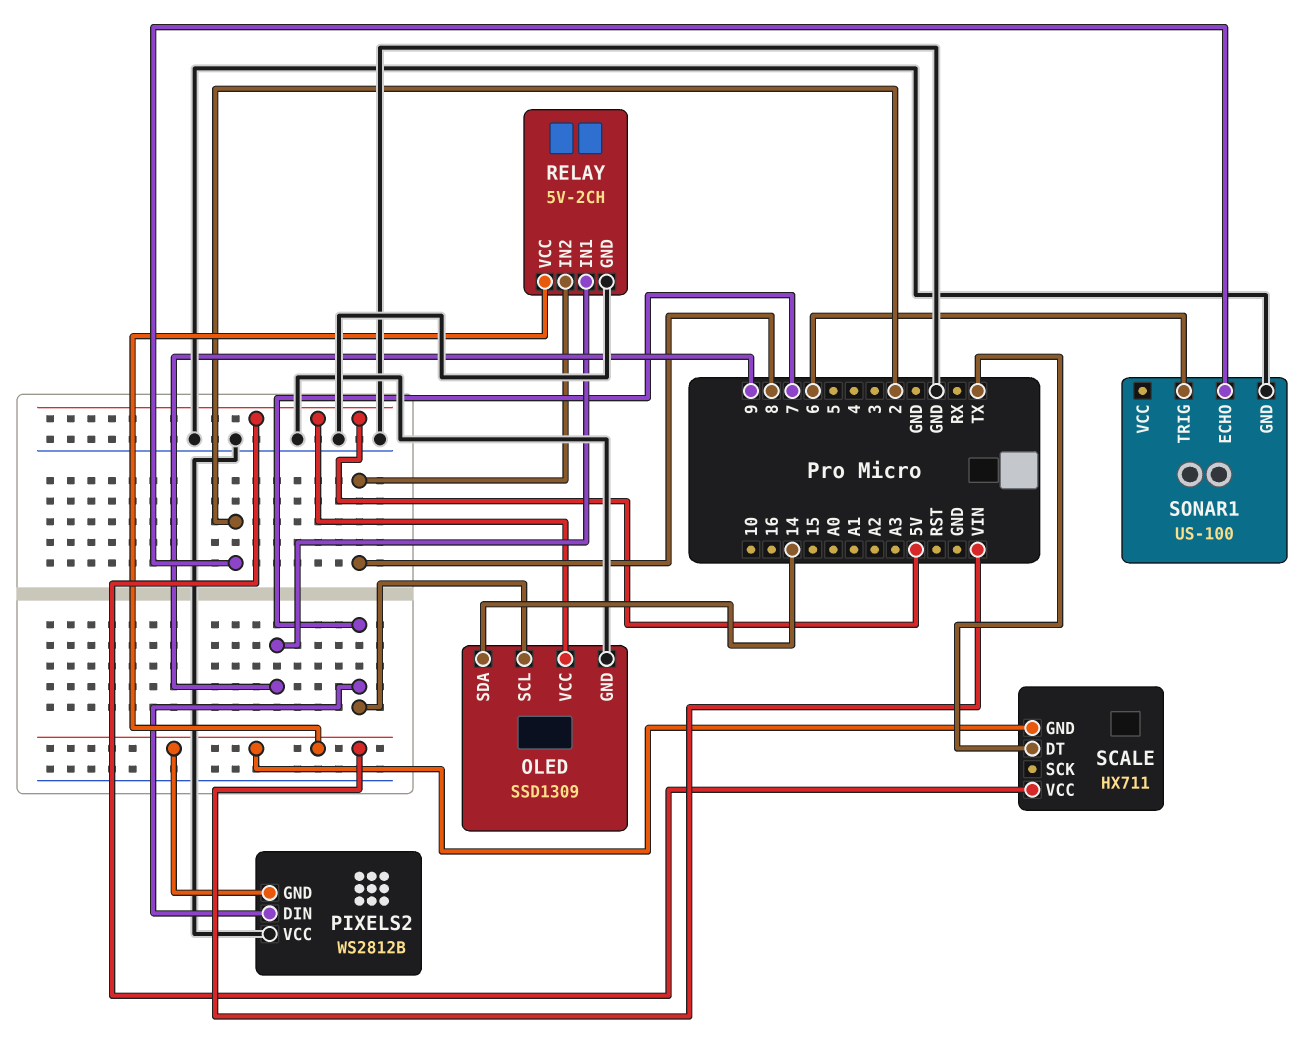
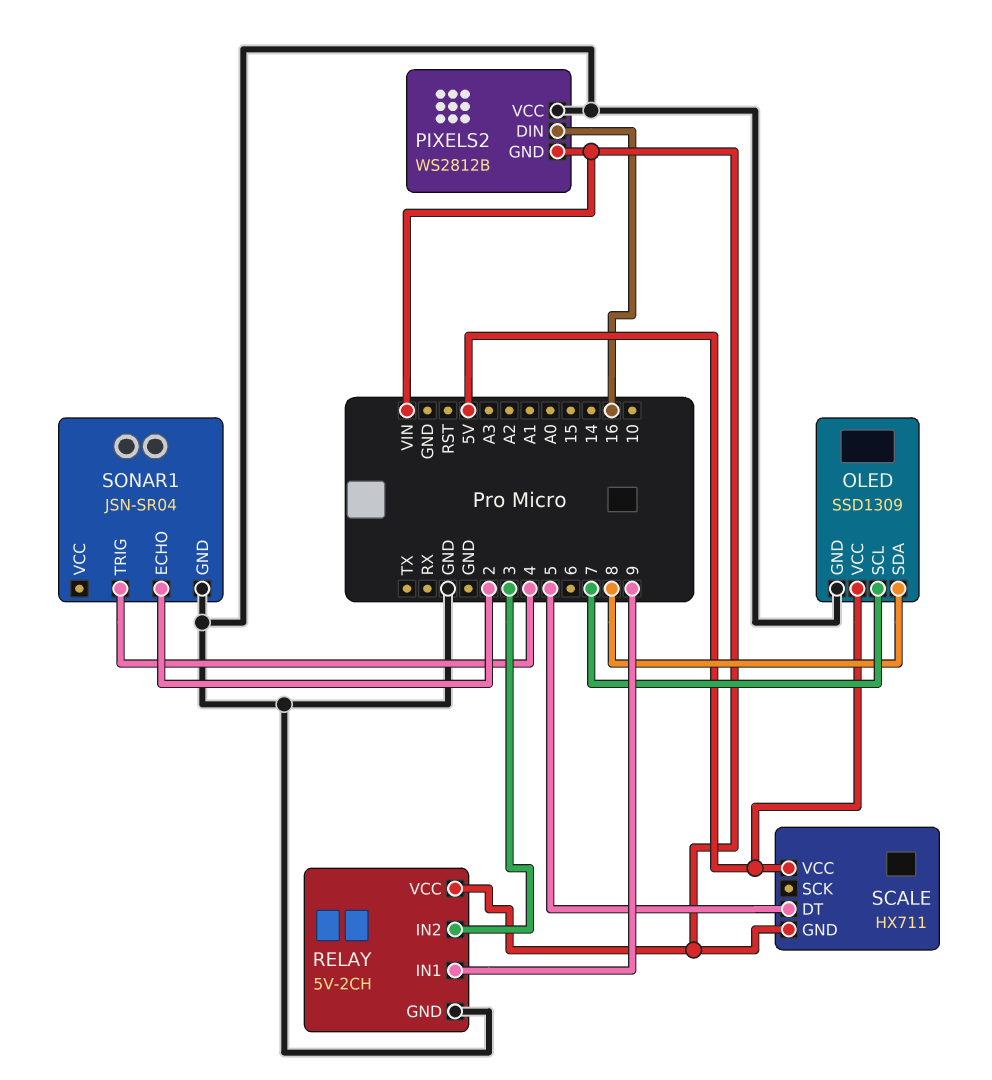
OLED pin SDA: 14 -> 8
PIXELS2 pin DIN: 7 -> 16
RELAY pin IN2: 8 -> 3
SCALE pin DT: TX -> 5
SONAR1: US-100 -> JSN-SR04
SONAR1 pin TRIG: 6 -> 4

